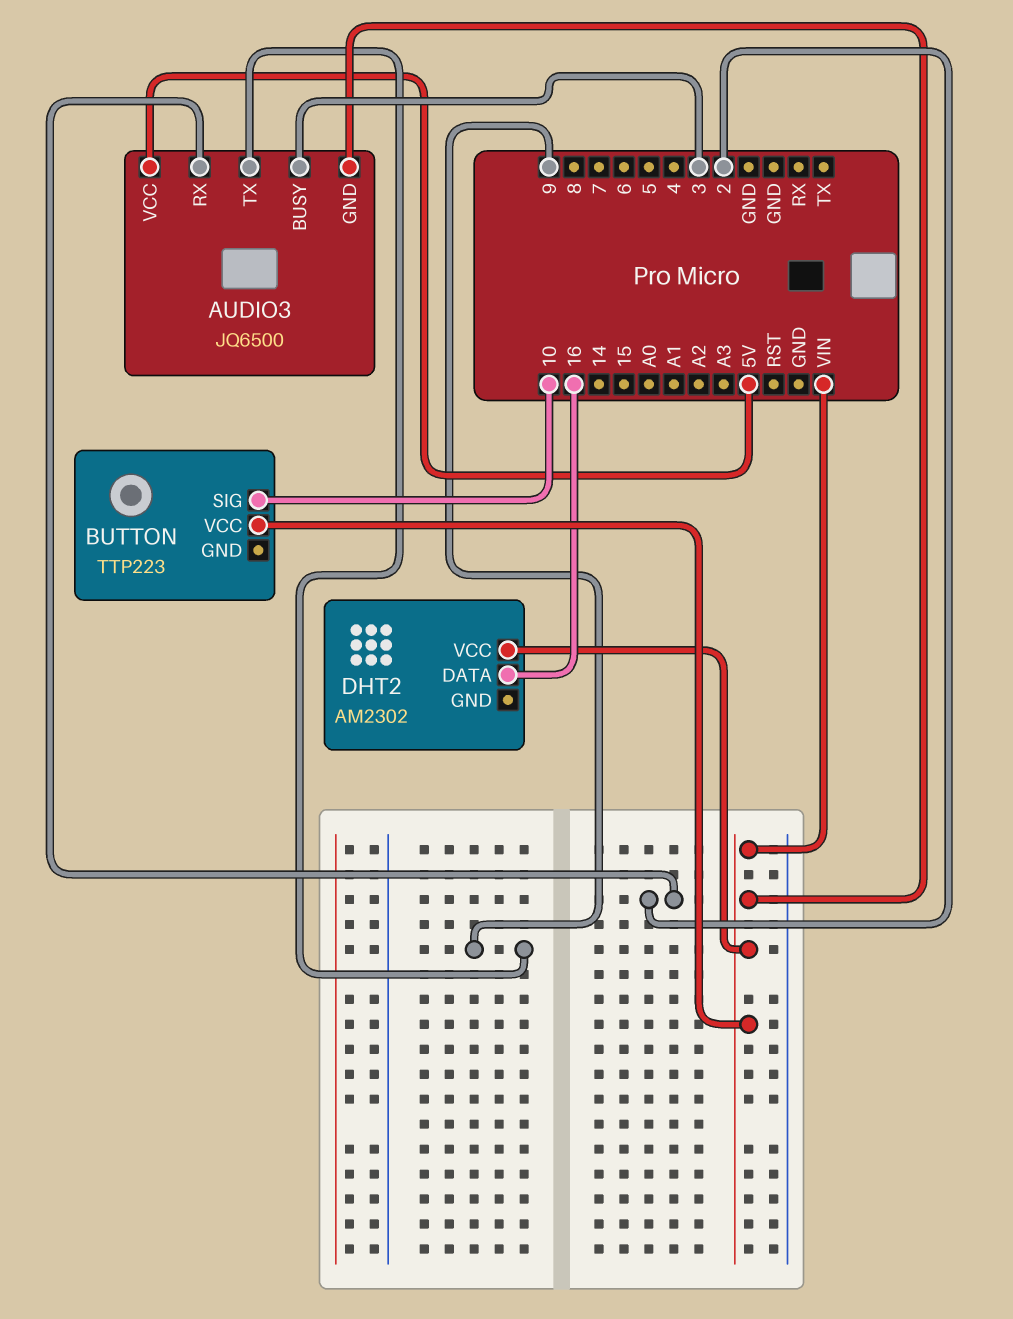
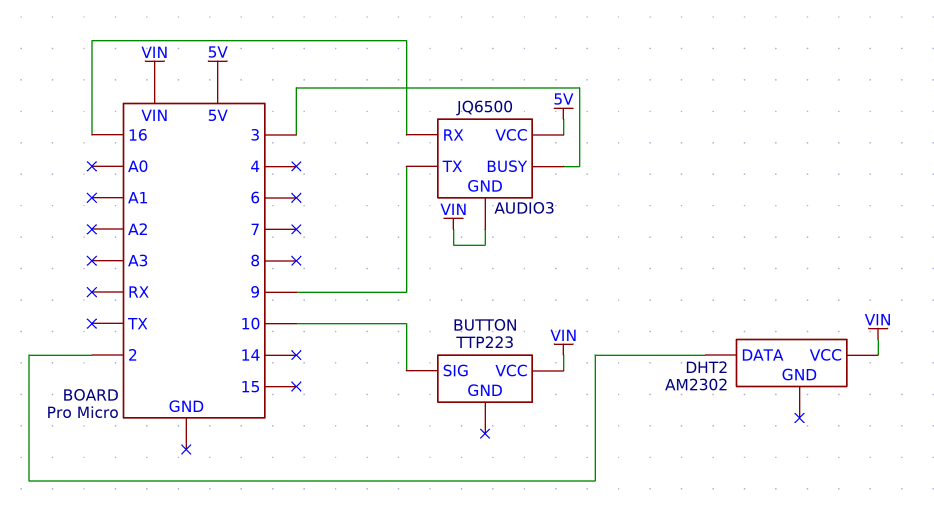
AUDIO3 pin RX: 2 -> 16
DHT2 pin DATA: 16 -> 2

